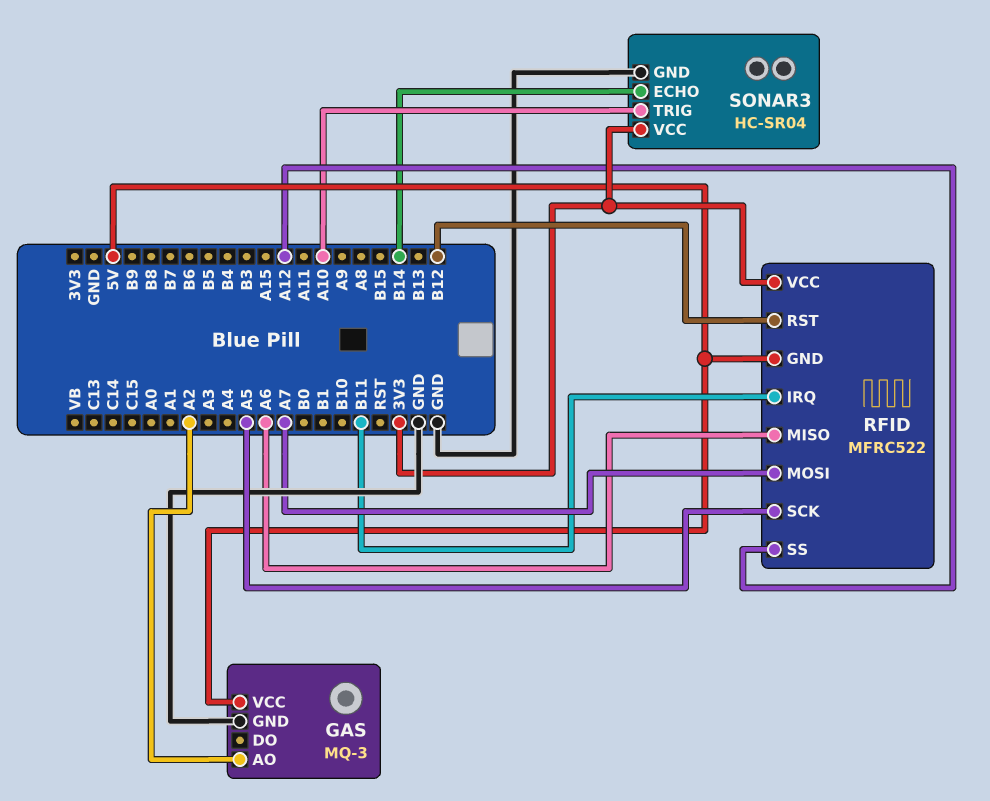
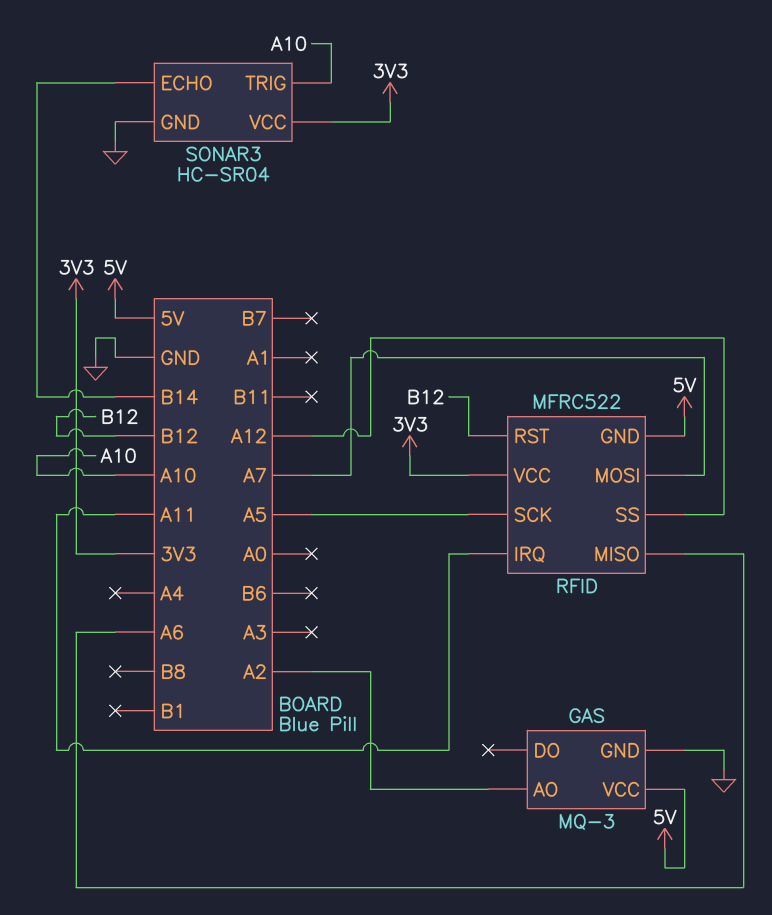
RFID pin IRQ: B11 -> A11

